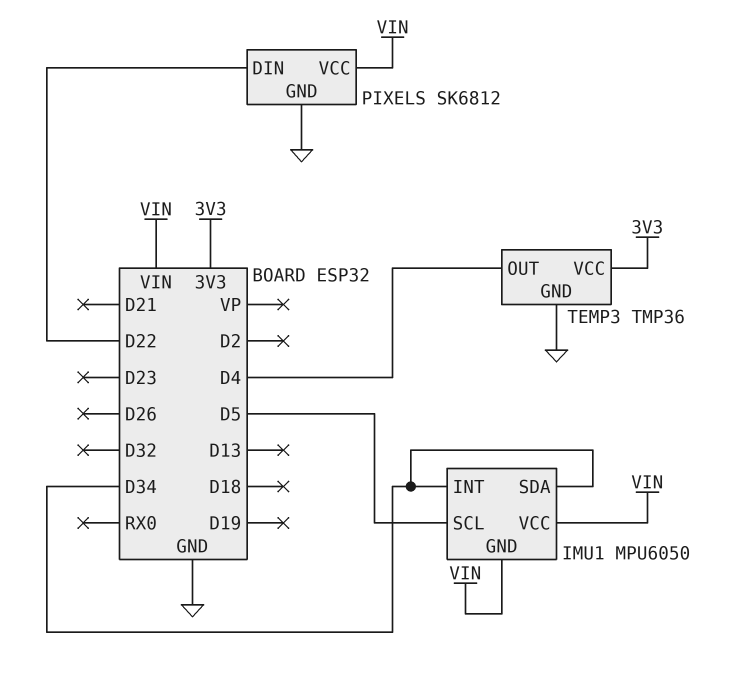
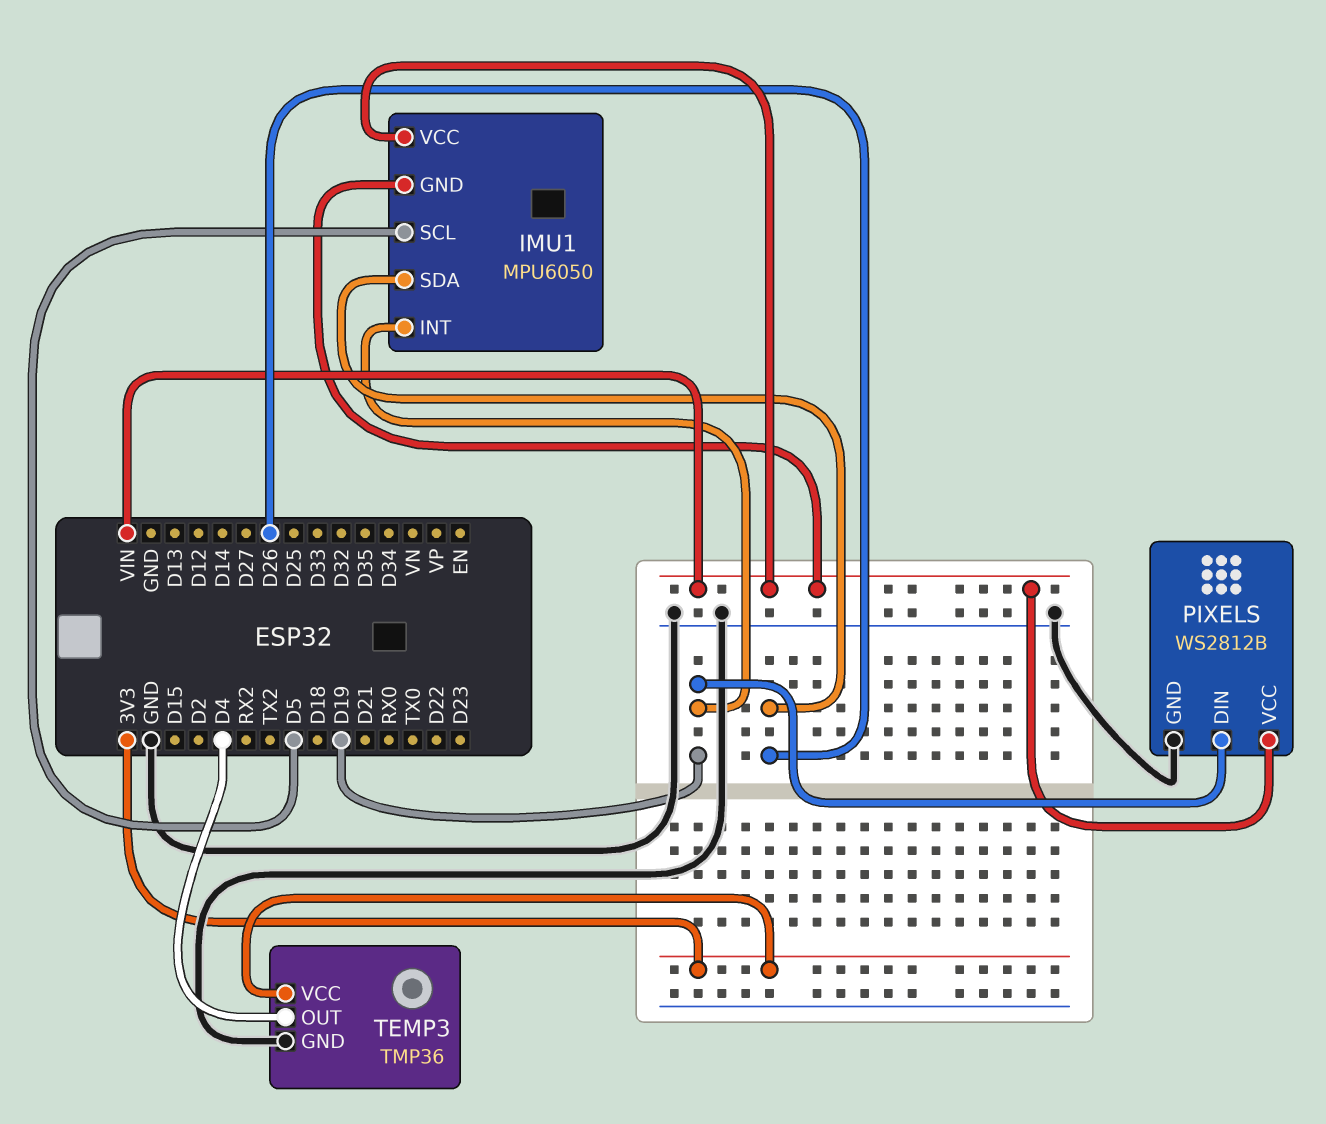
IMU1 pin INT: D34 -> D19
IMU1 pin SDA: D34 -> D26
PIXELS: SK6812 -> WS2812B
PIXELS pin DIN: D22 -> D19

